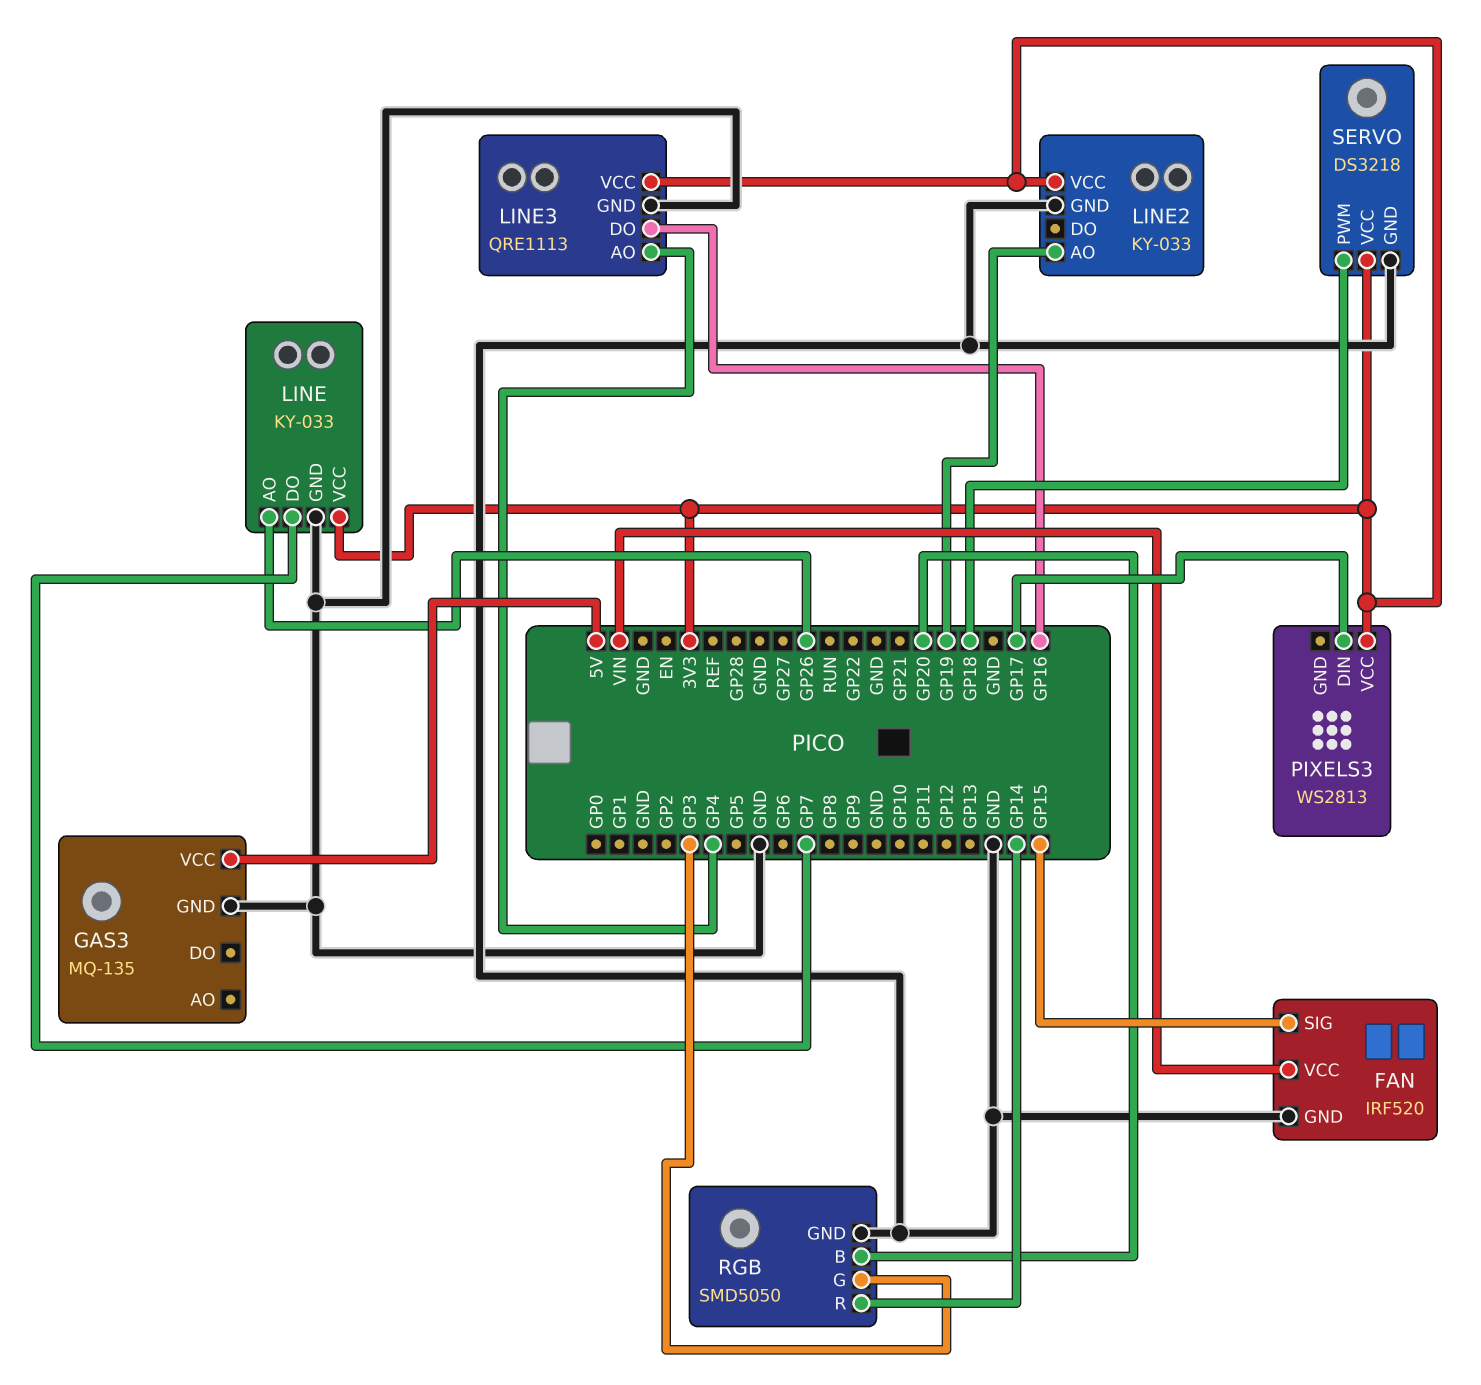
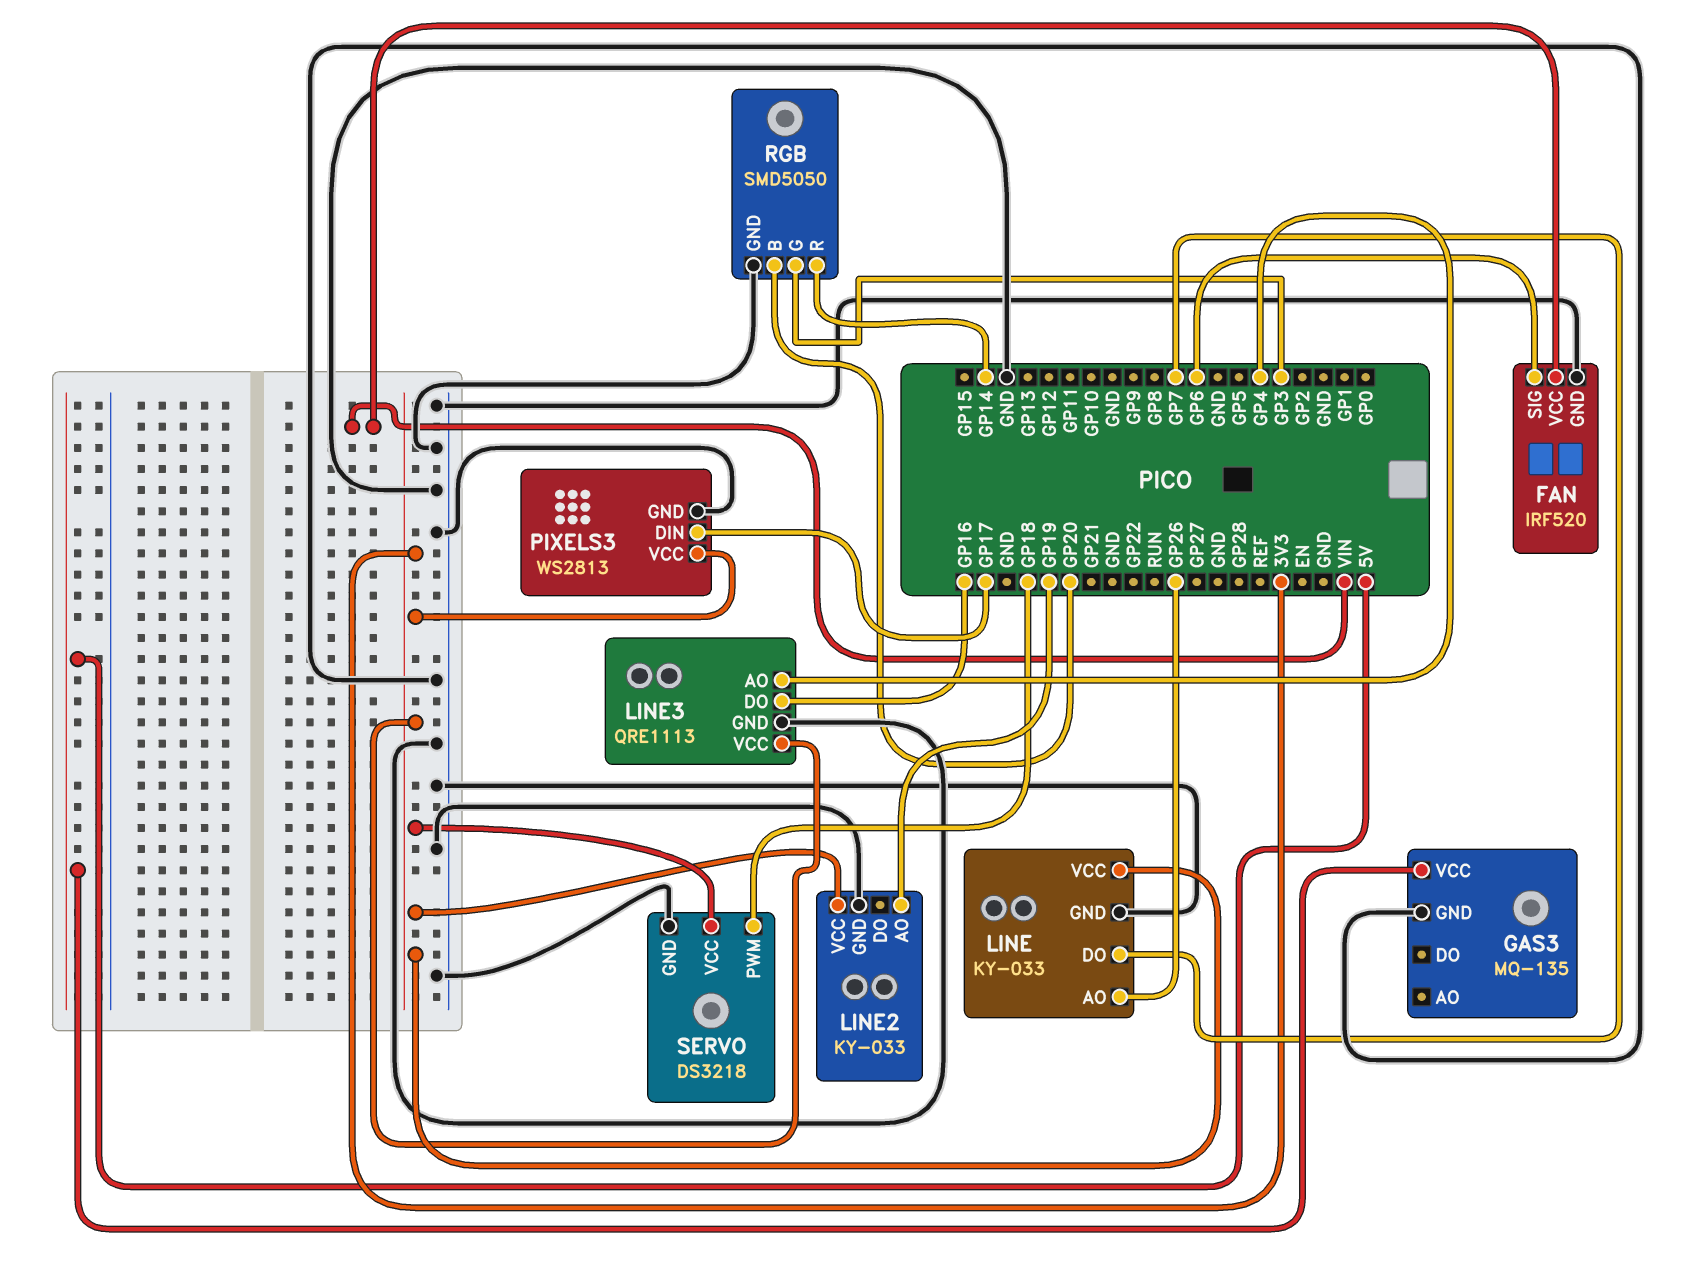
FAN pin SIG: GP15 -> GP6
PIXELS3 pin GND: none -> GND

